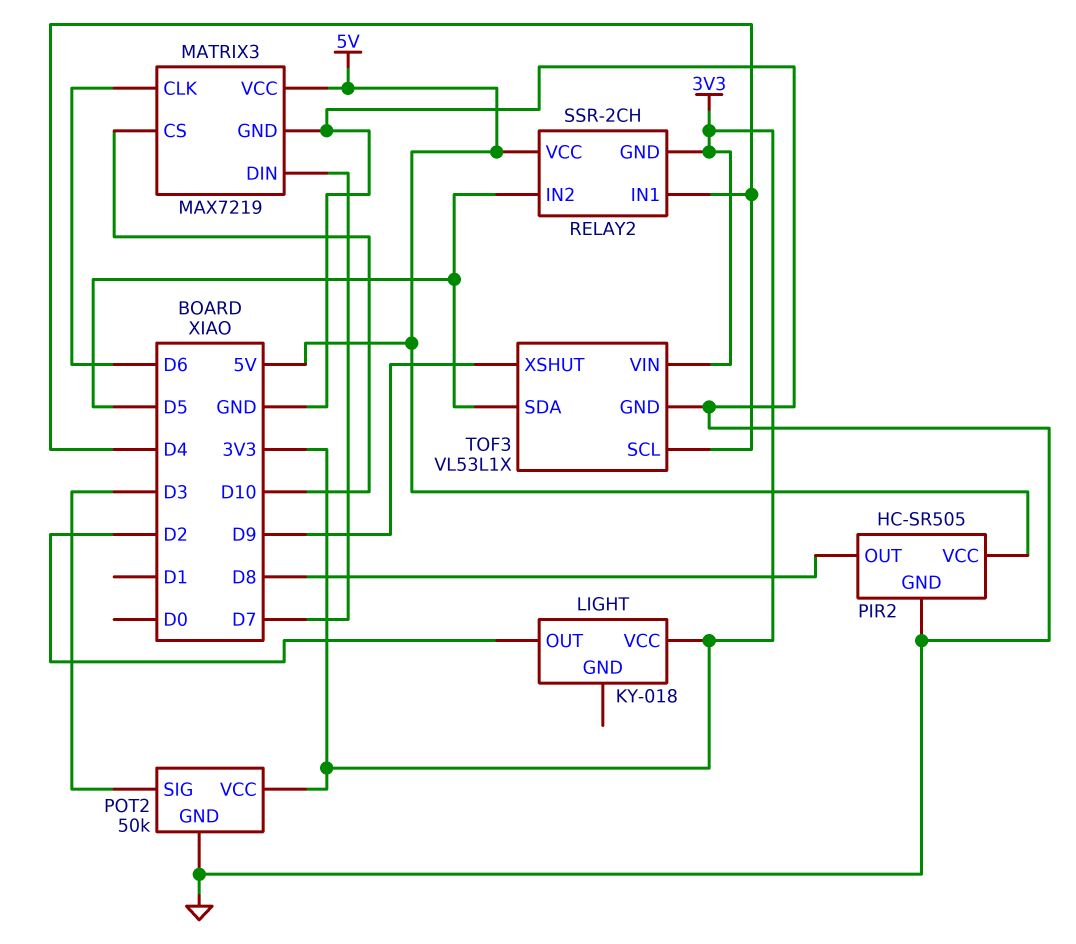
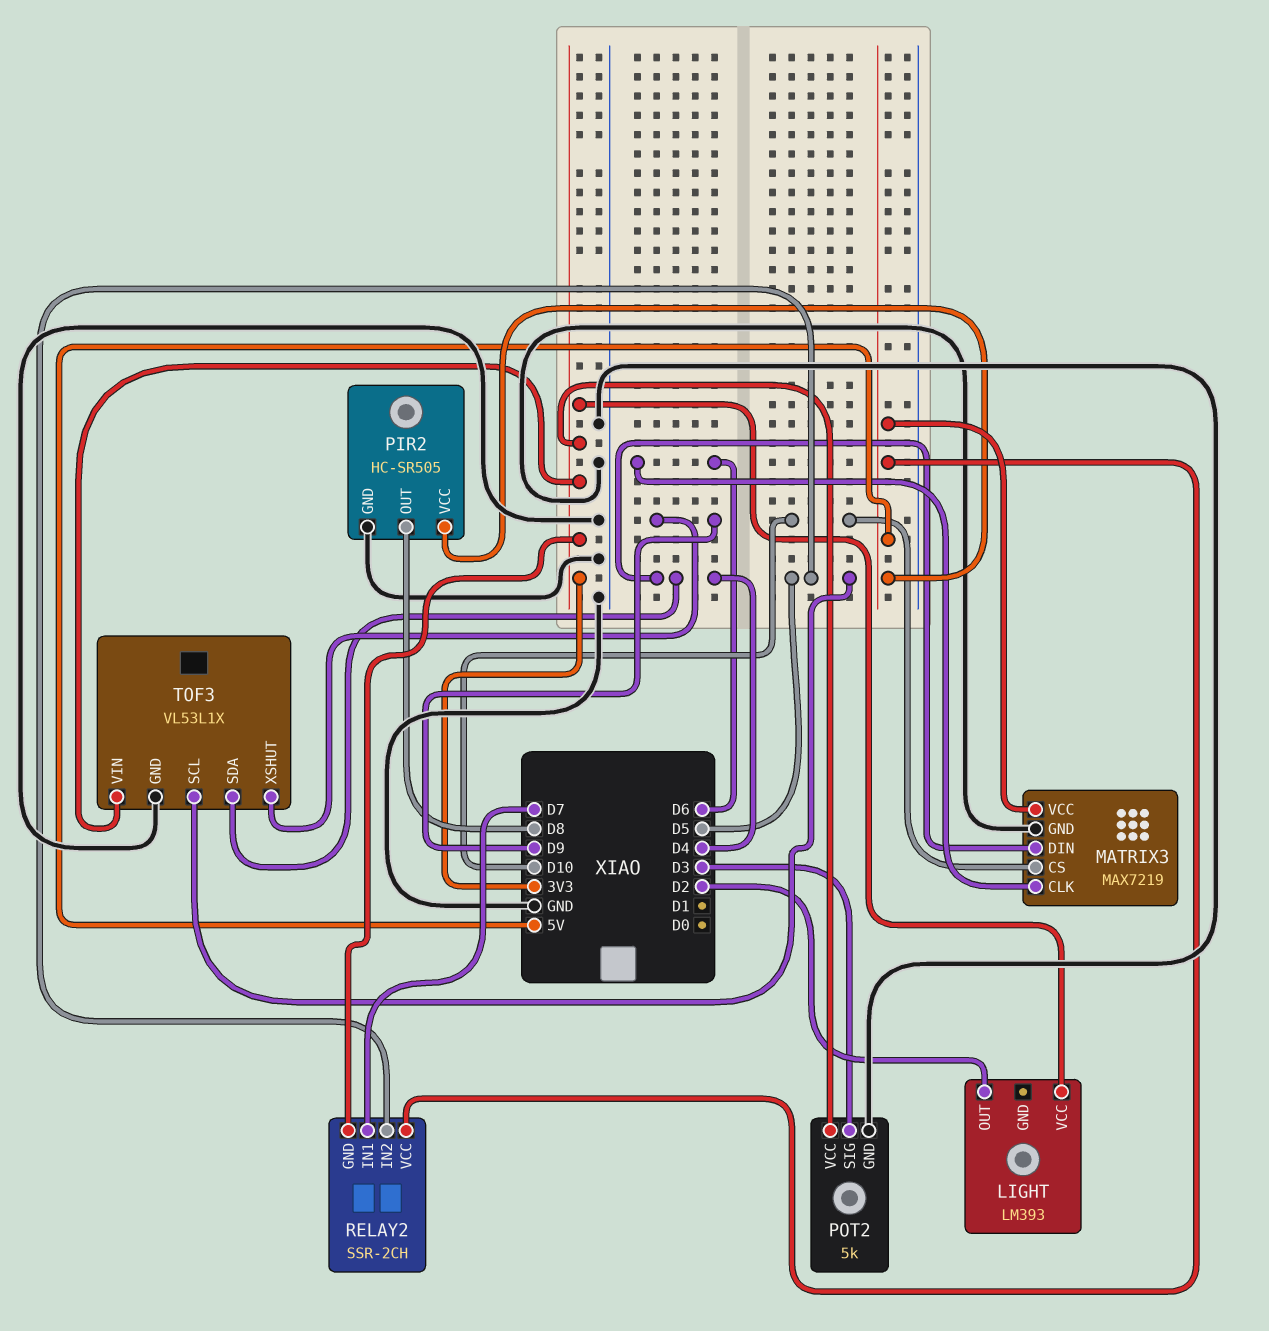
LIGHT: KY-018 -> LM393
MATRIX3 pin DIN: D7 -> D4
POT2: 50k -> 5k
RELAY2 pin IN1: D4 -> D7
TOF3 pin SCL: D4 -> D5
TOF3 pin SDA: D5 -> D4

